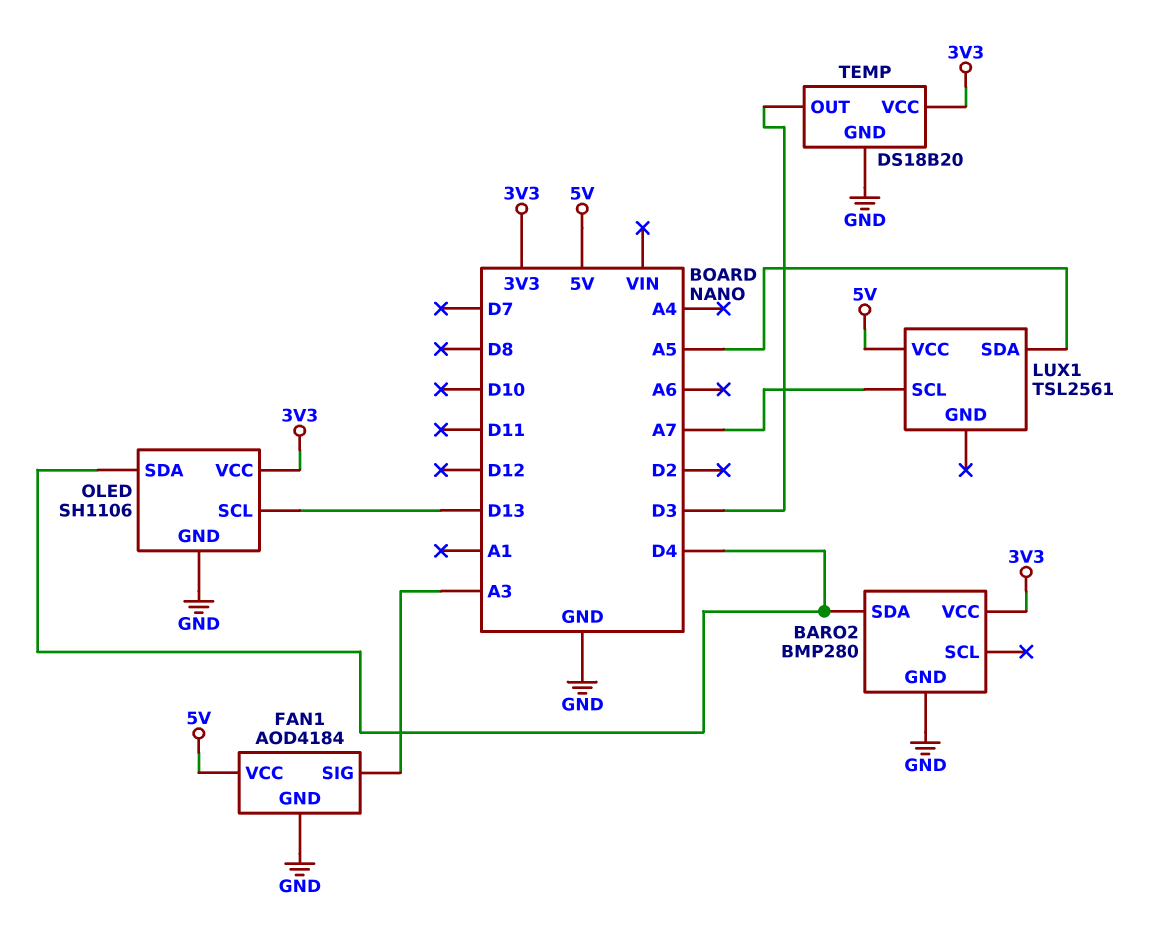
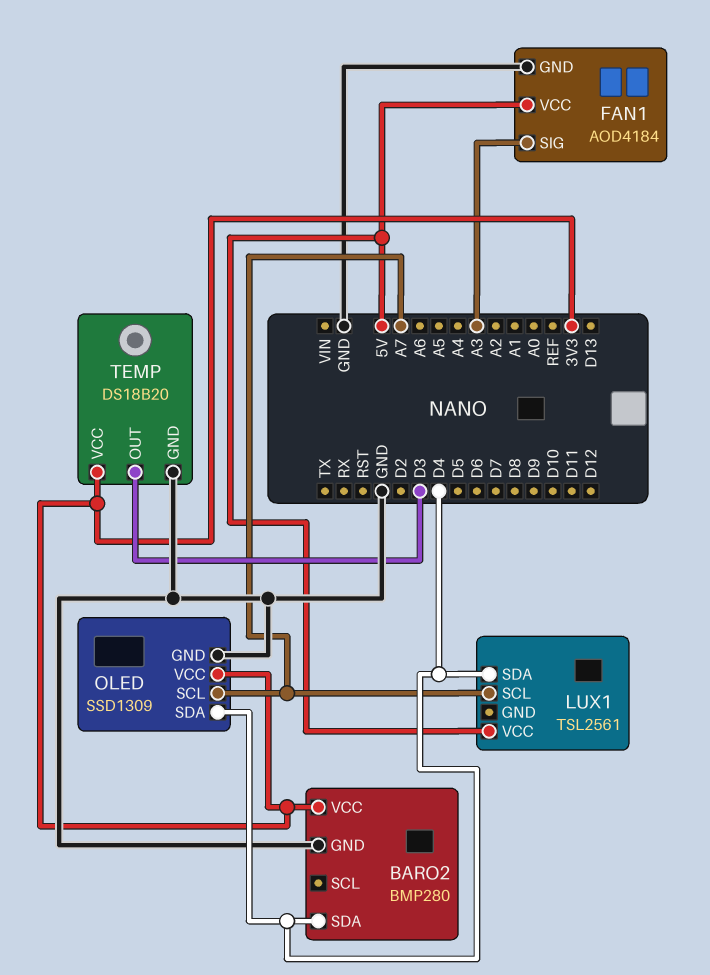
LUX1 pin SDA: A5 -> D4
OLED: SH1106 -> SSD1309
OLED pin SCL: D13 -> A7

